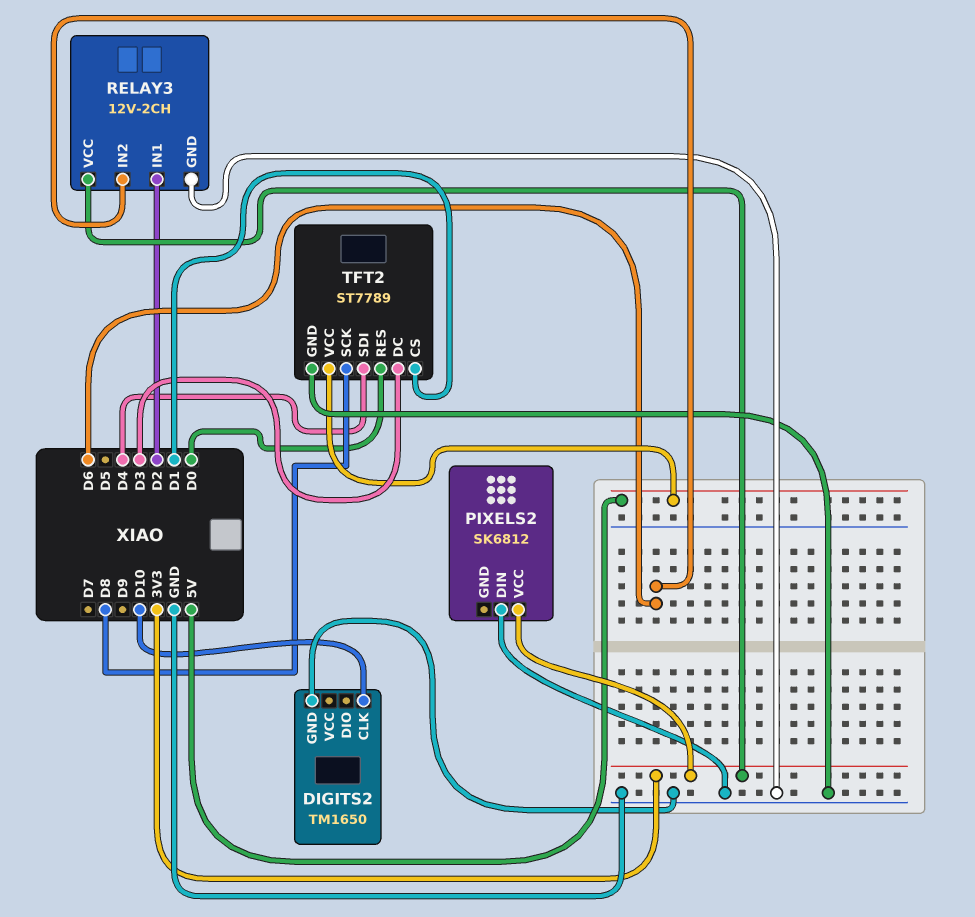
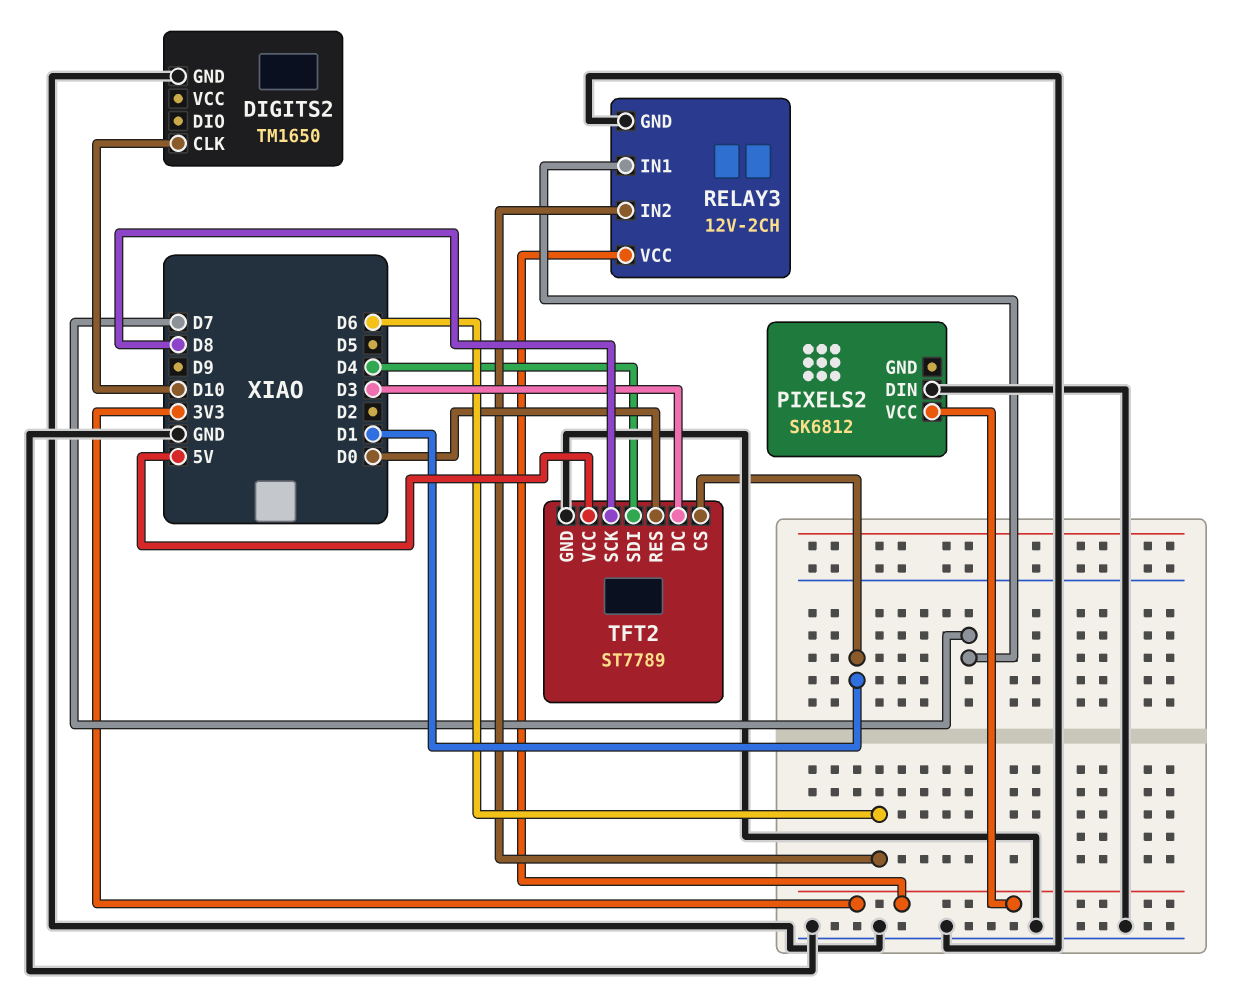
RELAY3 pin IN1: D2 -> D7

